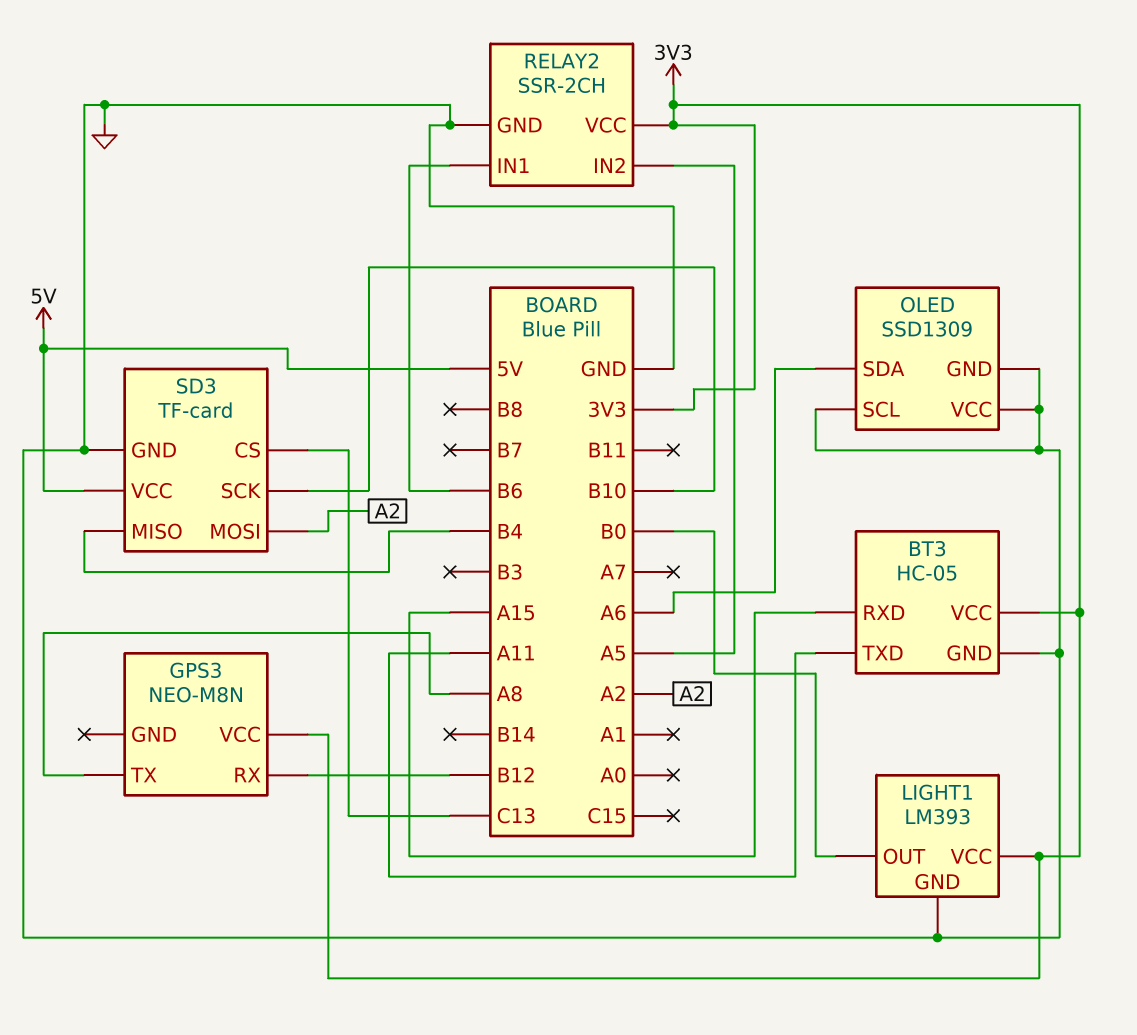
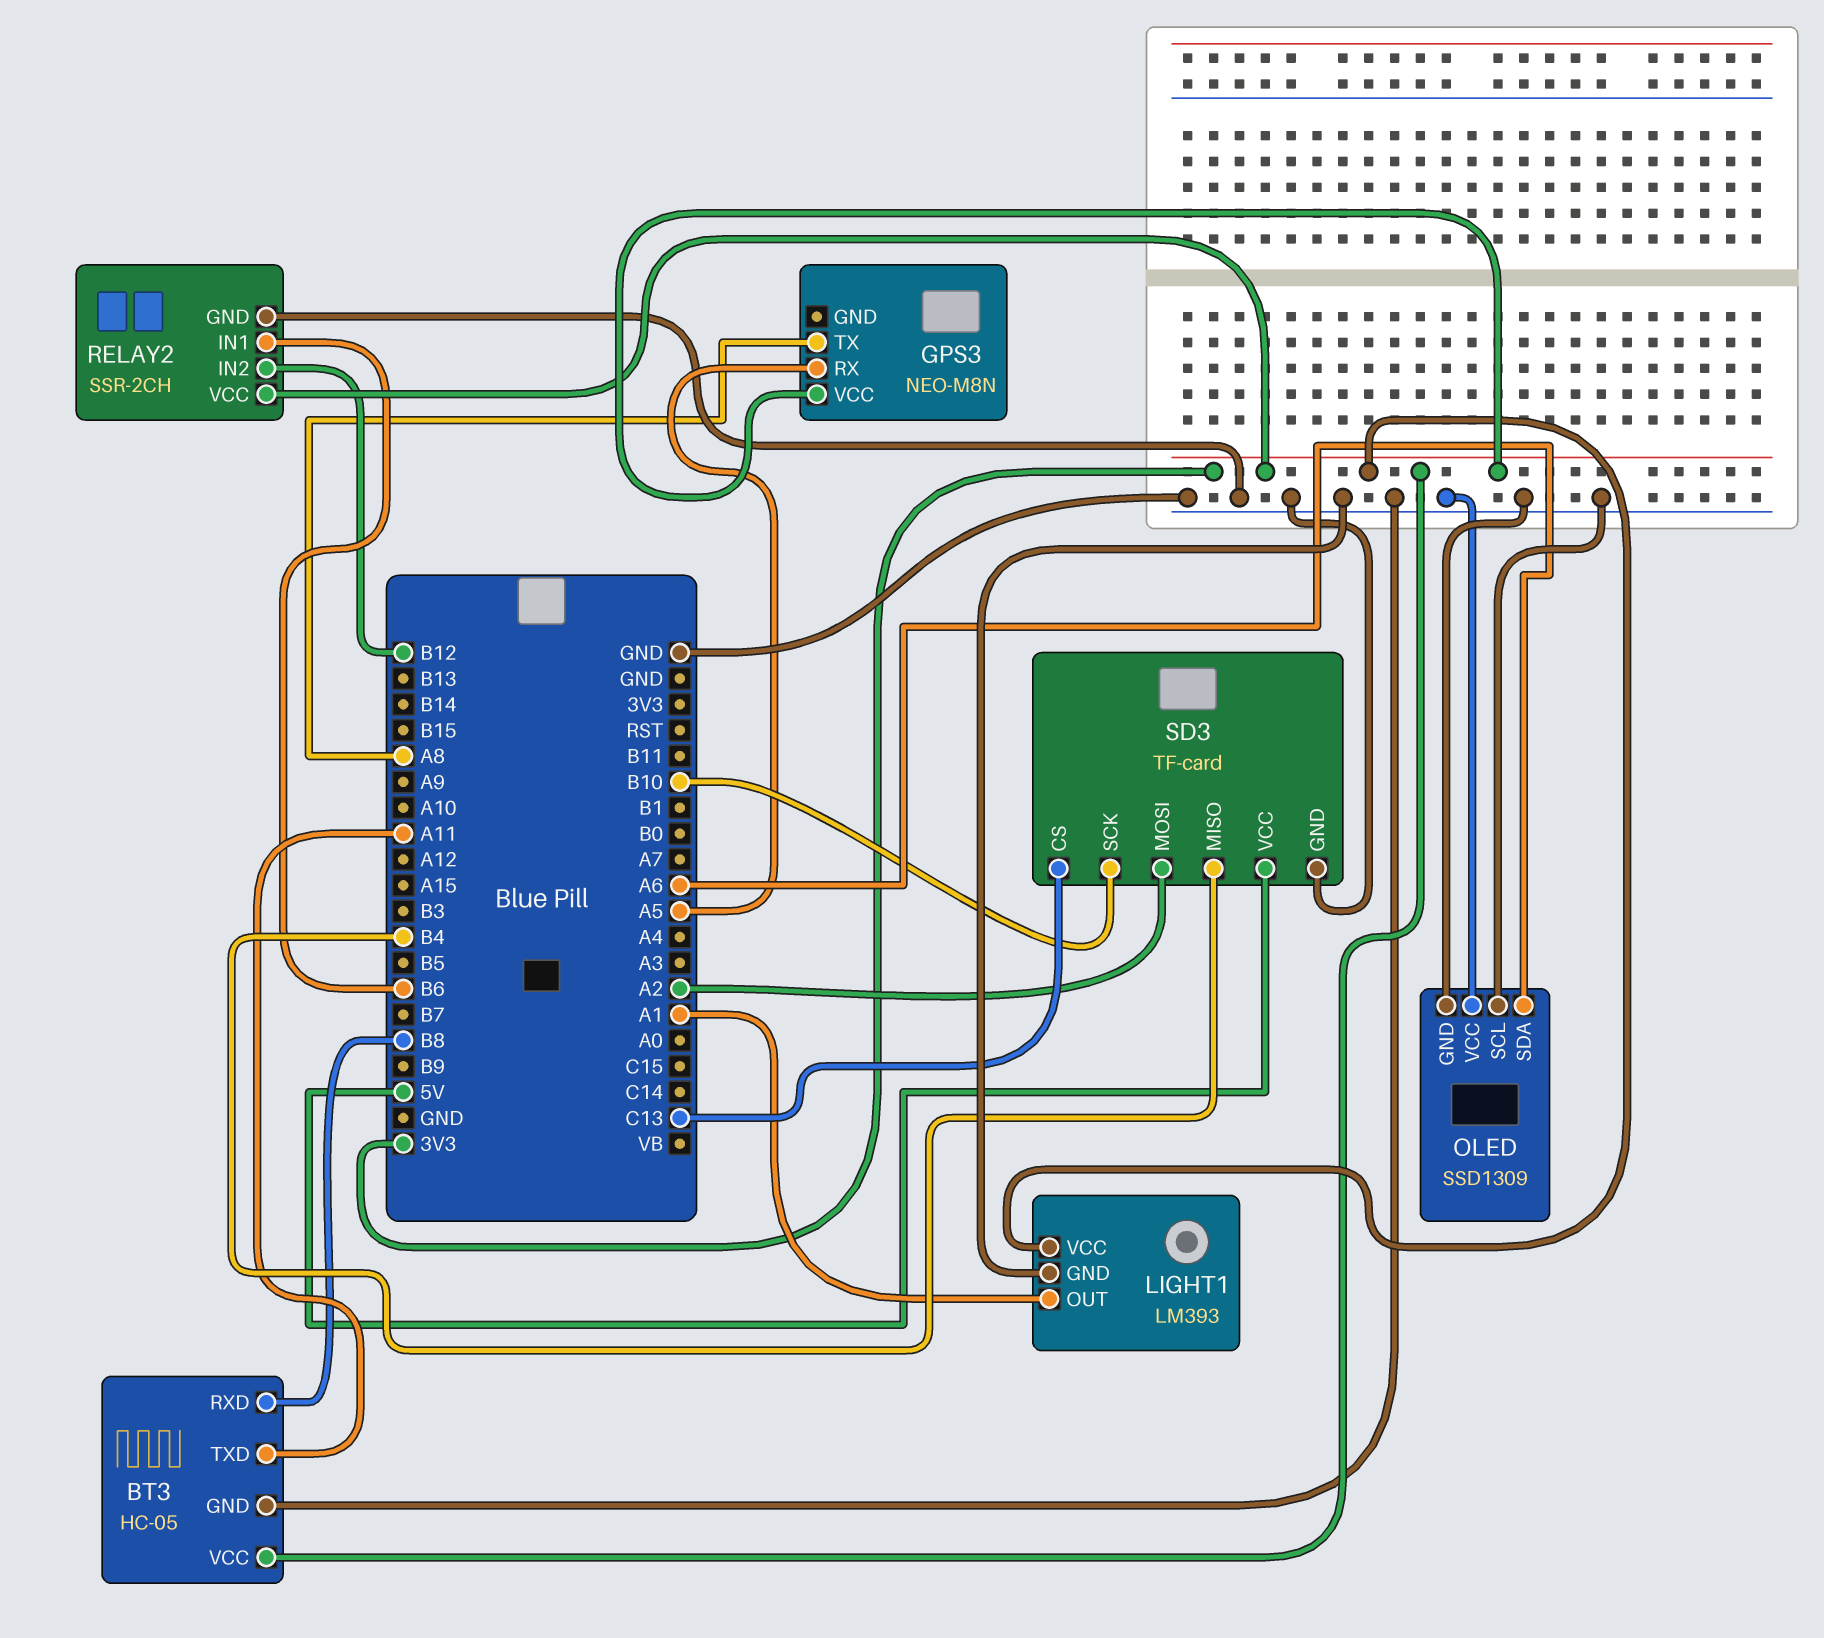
BT3 pin RXD: A15 -> B8
GPS3 pin RX: B12 -> A5
LIGHT1 pin OUT: B0 -> A1
RELAY2 pin IN2: A5 -> B12

